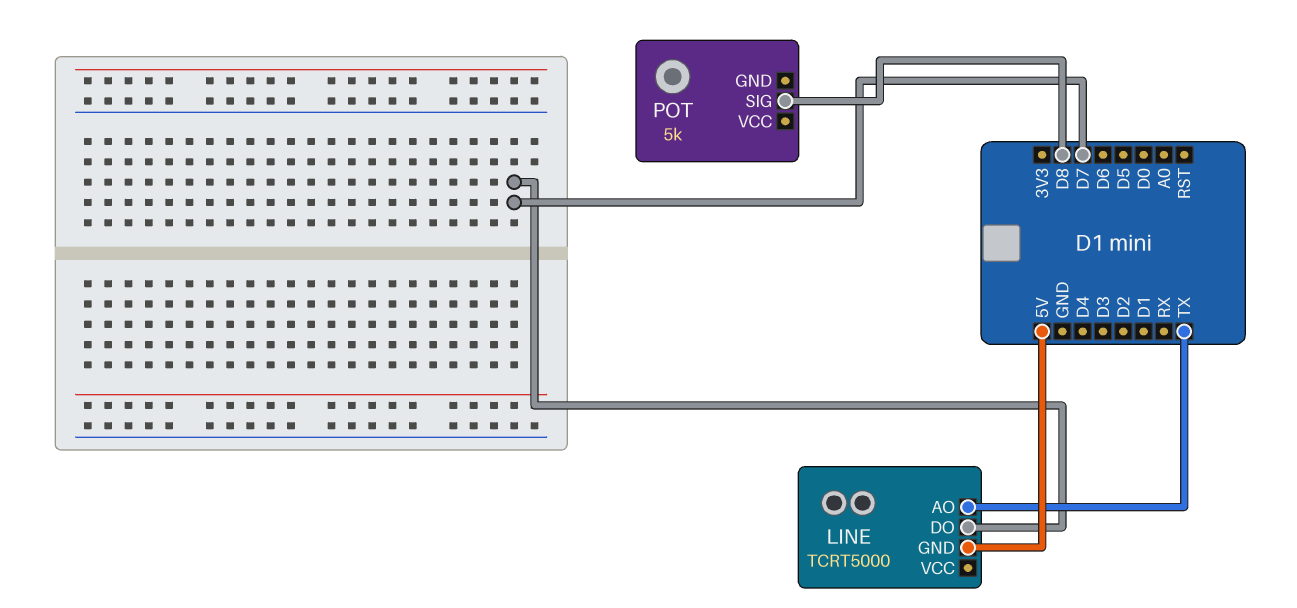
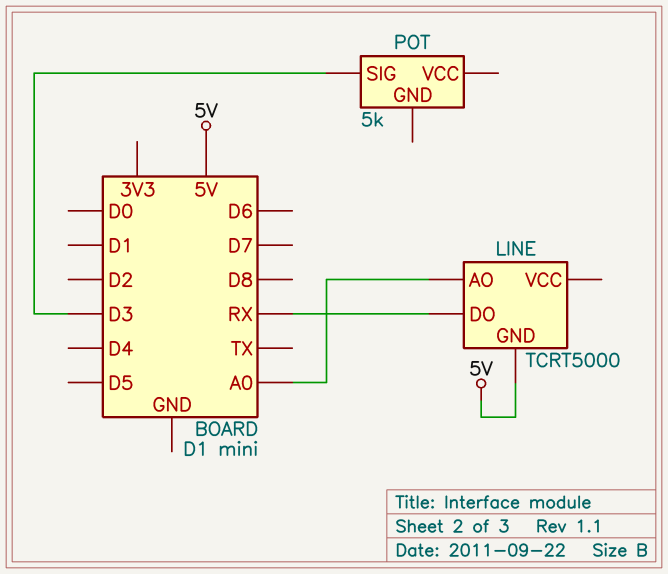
LINE pin AO: TX -> A0
LINE pin DO: D7 -> RX
POT pin SIG: D8 -> D3

